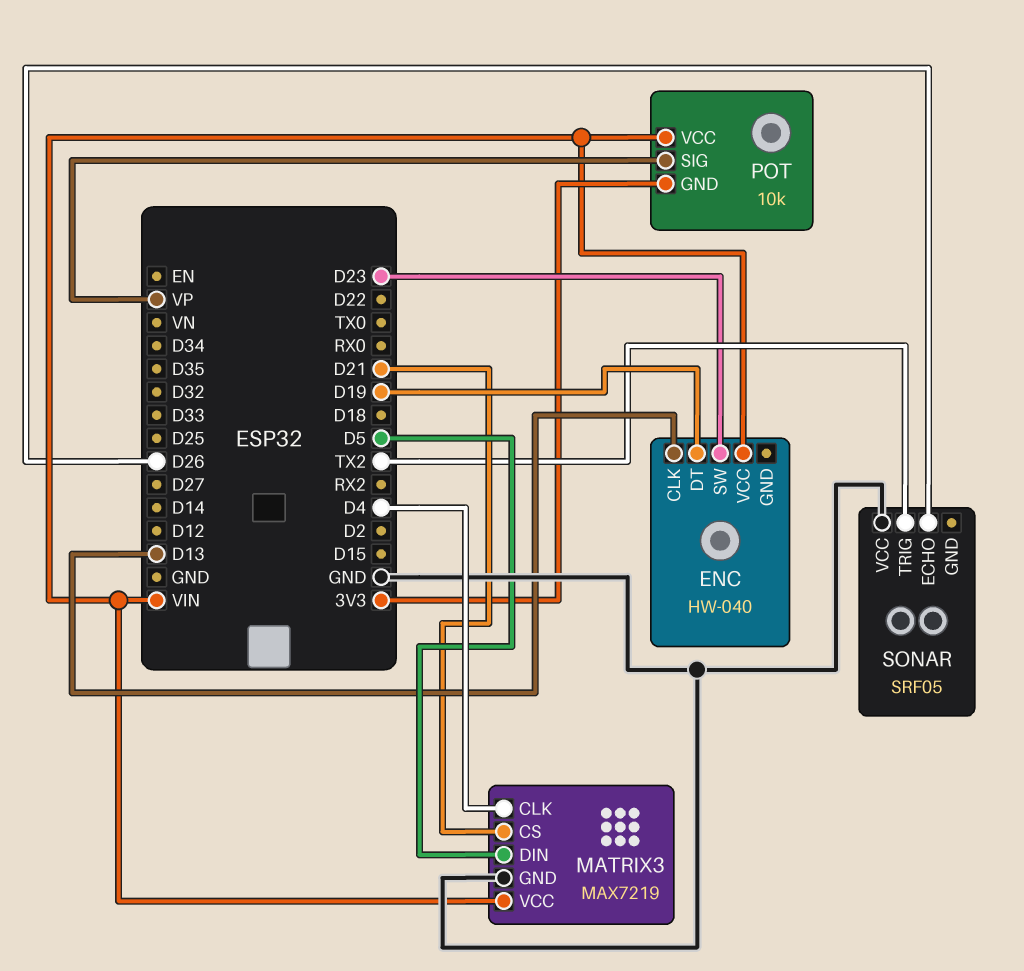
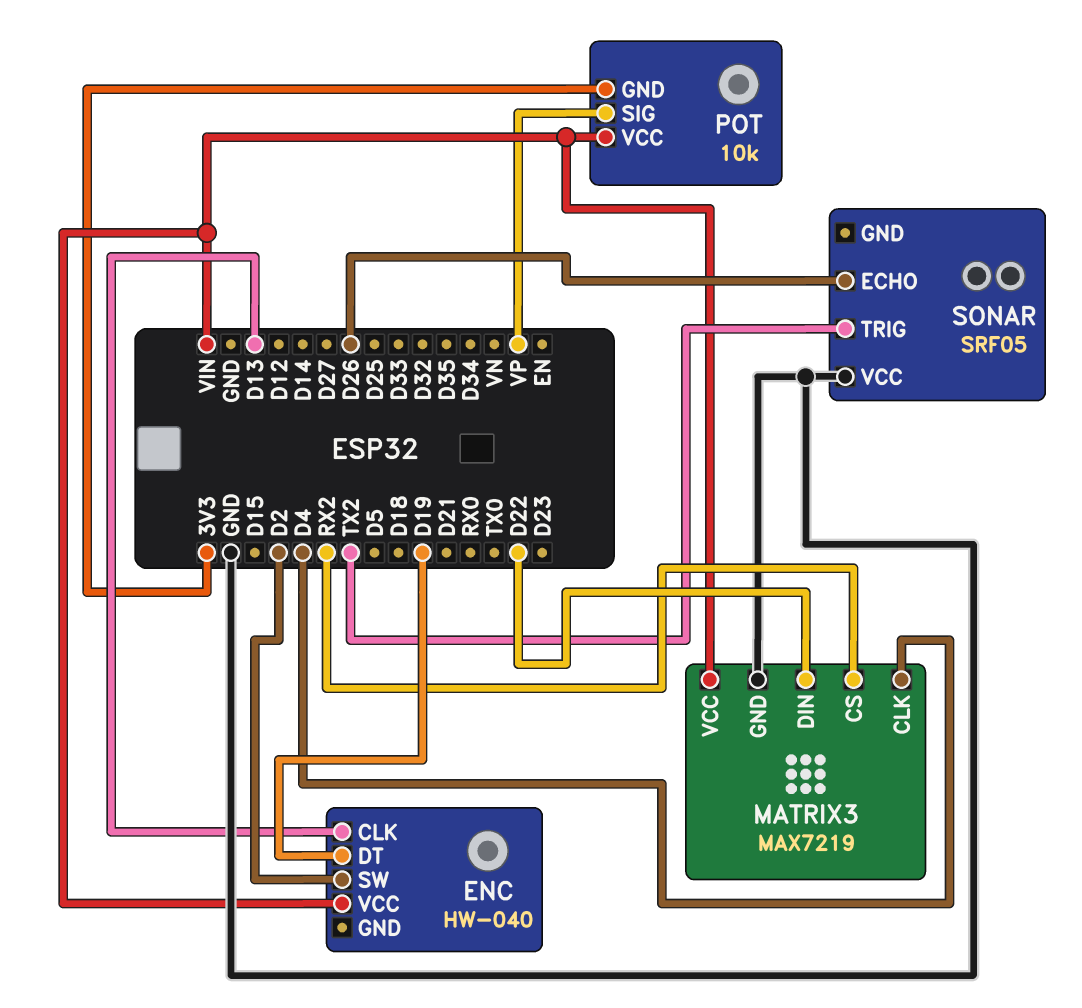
ENC pin SW: D23 -> D2
MATRIX3 pin CS: D21 -> RX2
MATRIX3 pin DIN: D5 -> D22

